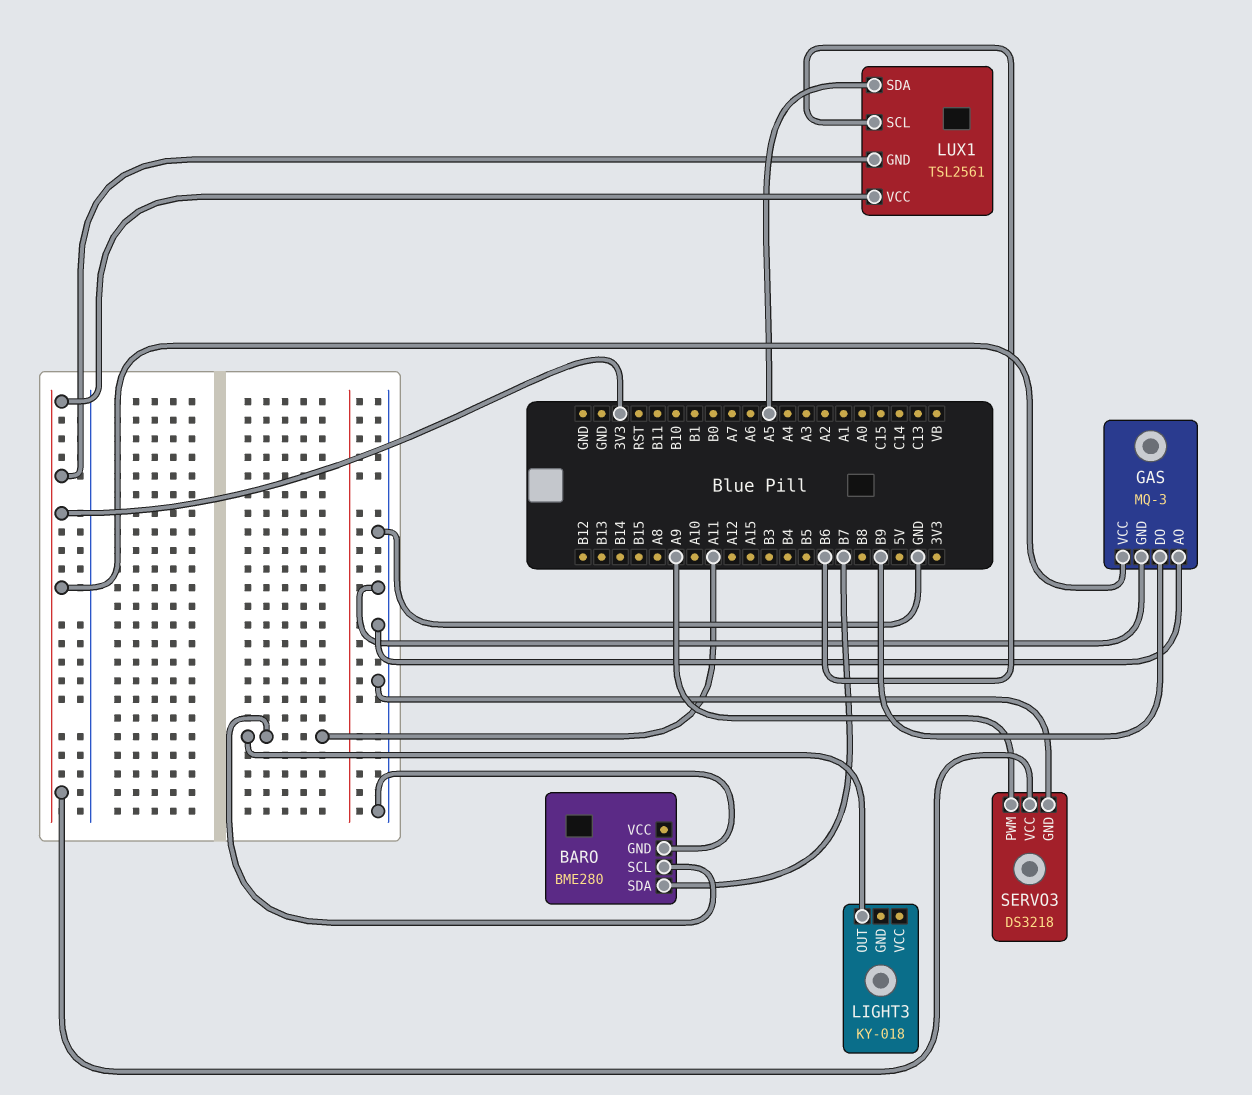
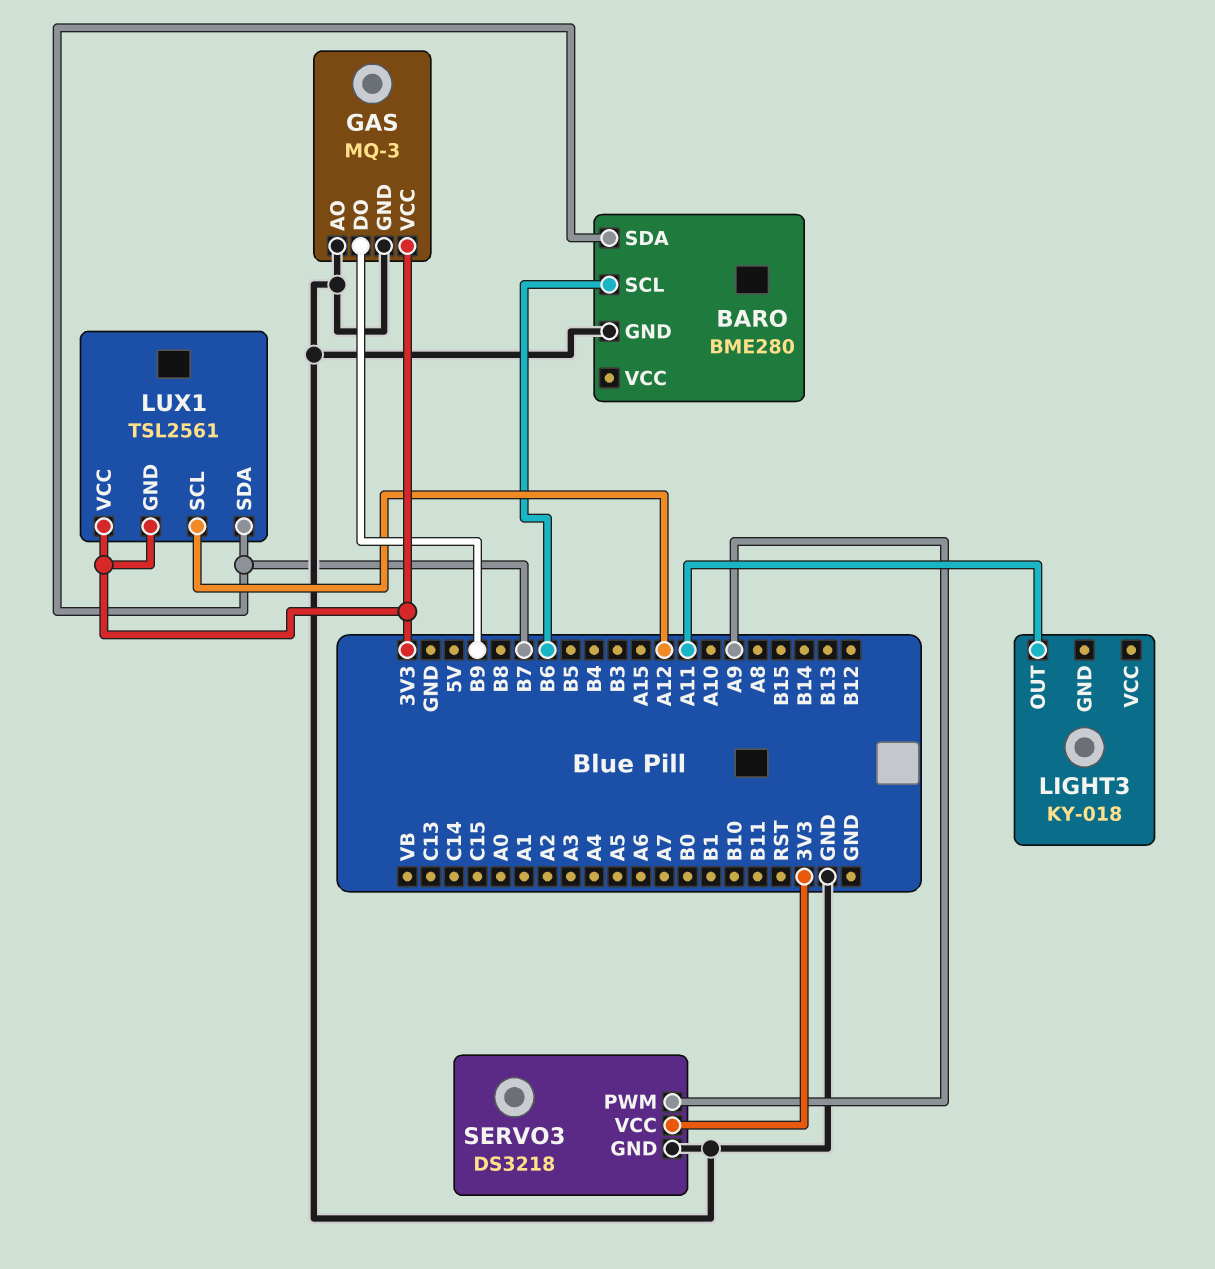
BARO pin SCL: A11 -> B6
LUX1 pin SCL: B6 -> A12
LUX1 pin SDA: A5 -> B7

